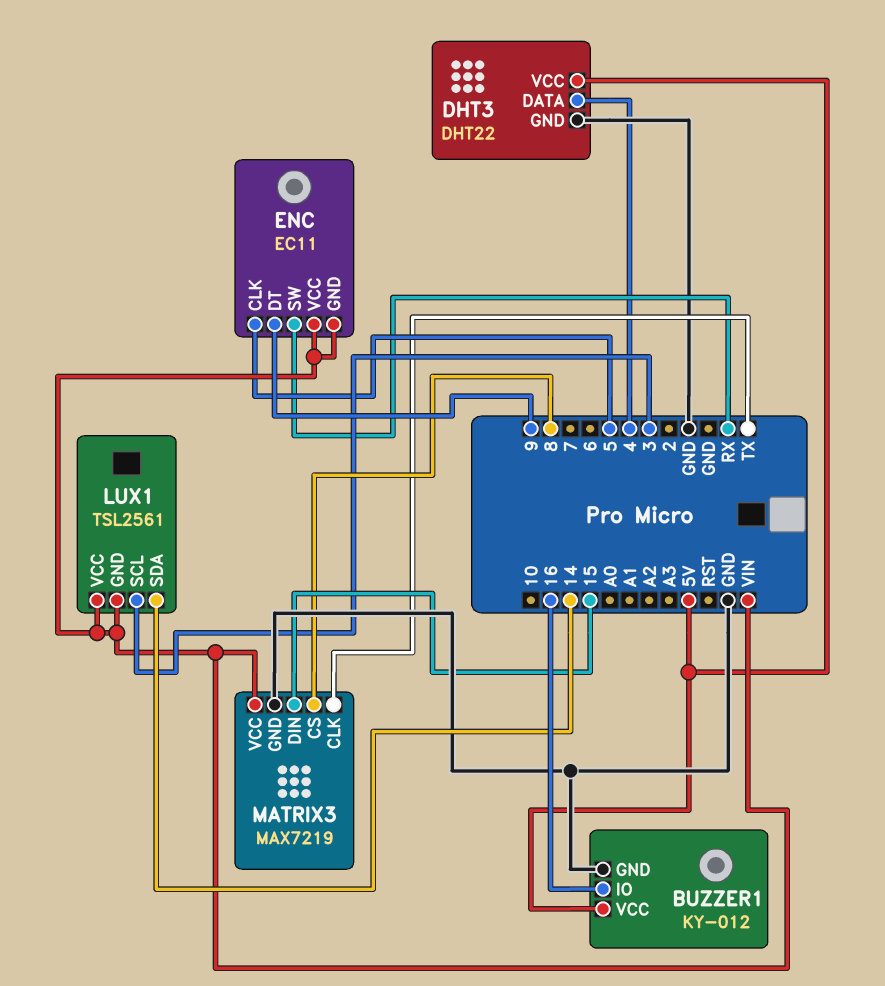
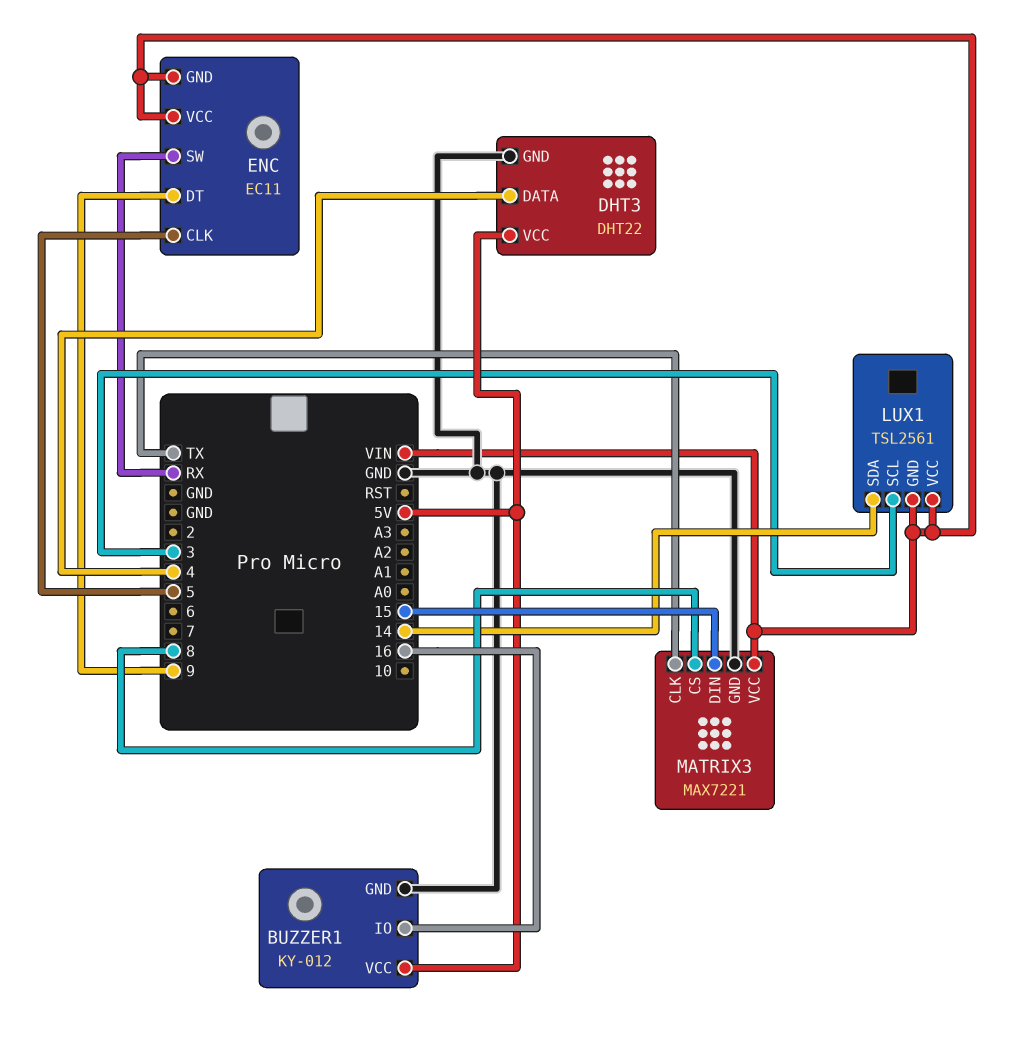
MATRIX3: MAX7219 -> MAX7221

